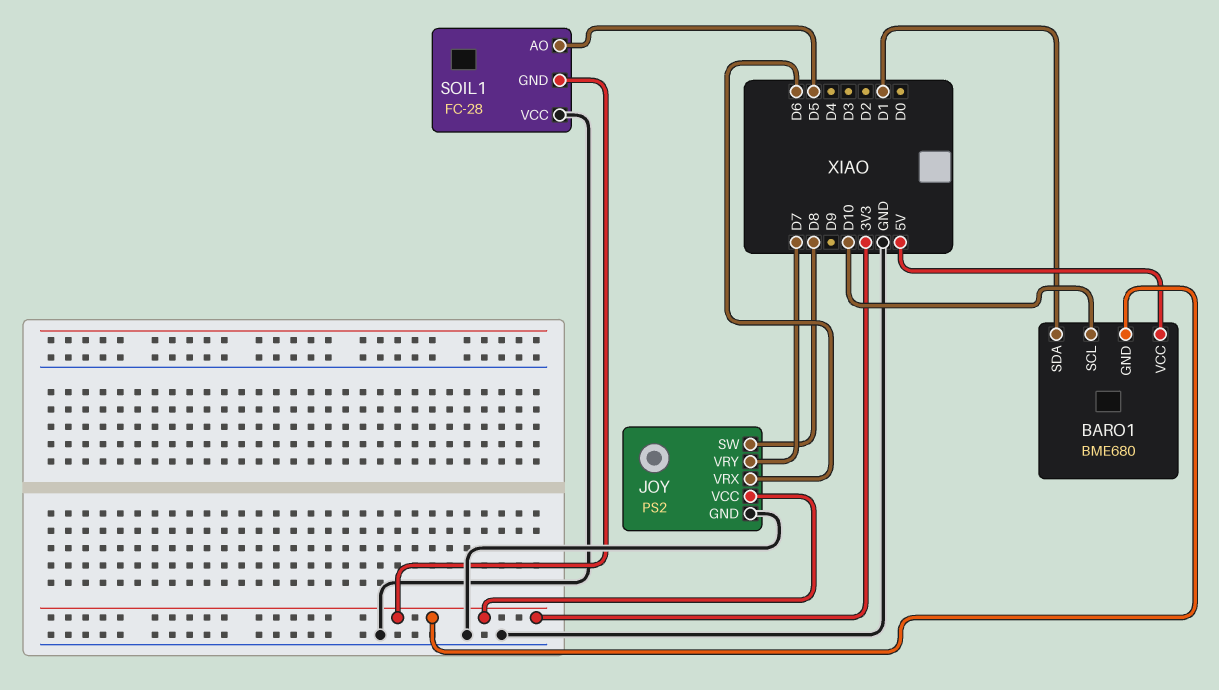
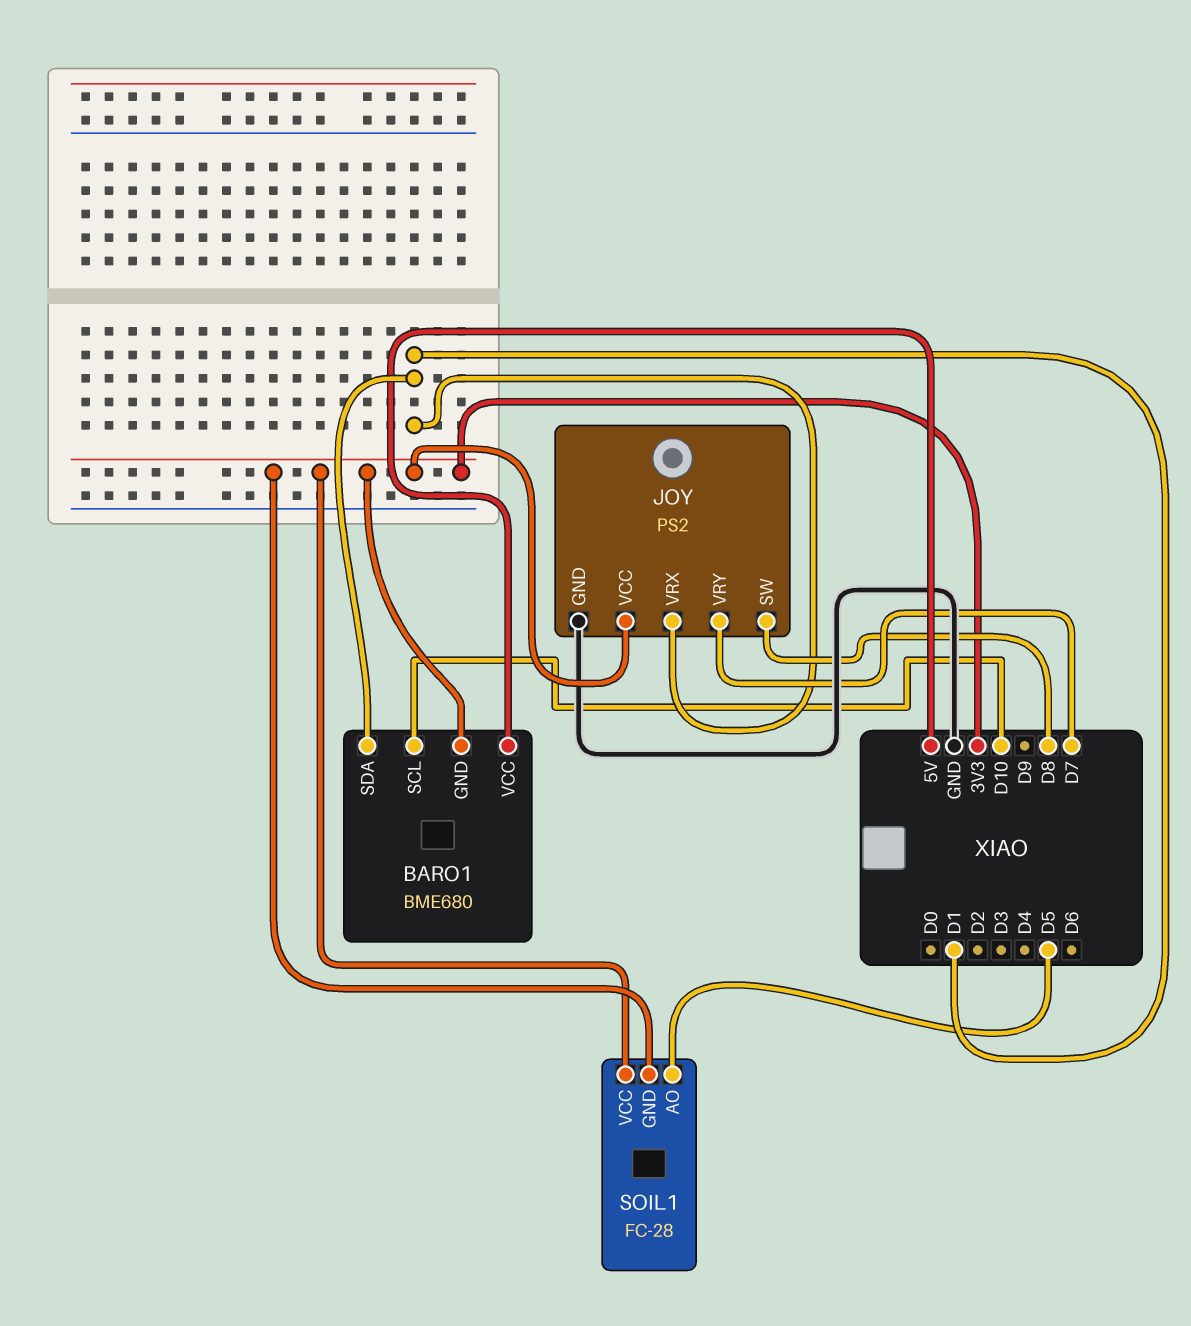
JOY pin VRX: D6 -> D1
SOIL1 pin VCC: GND -> 3V3

